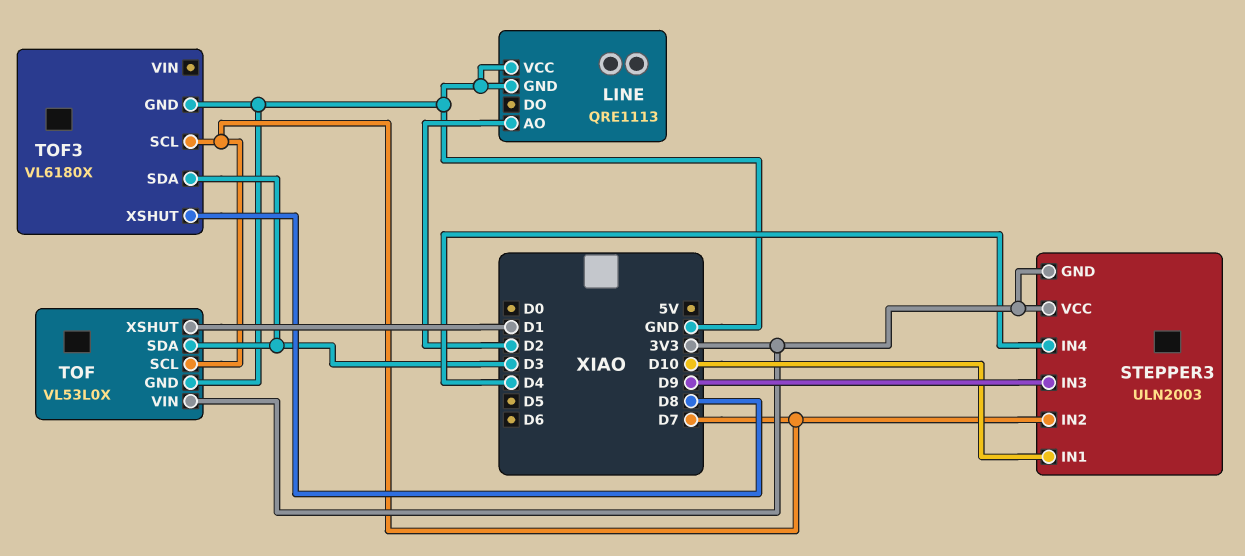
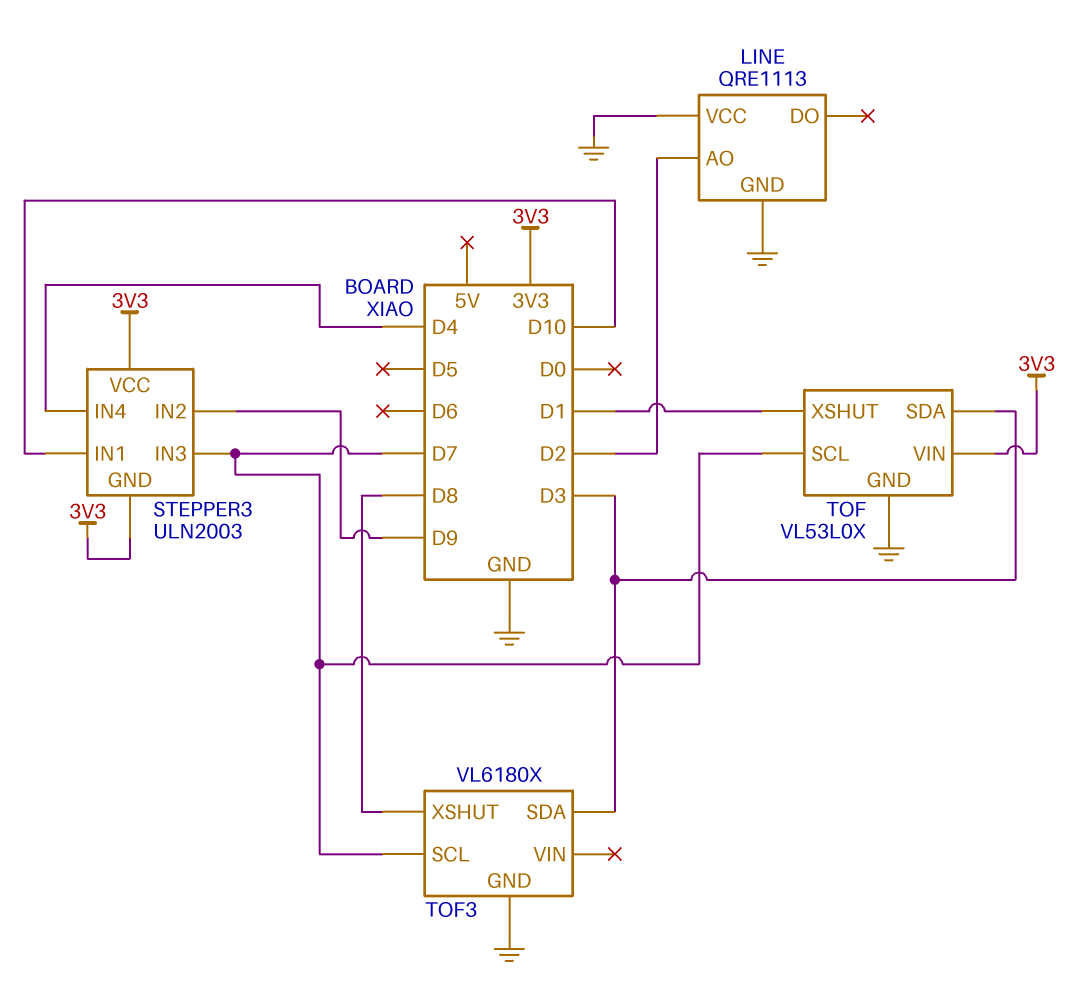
STEPPER3 pin IN2: D7 -> D9
STEPPER3 pin IN3: D9 -> D7

